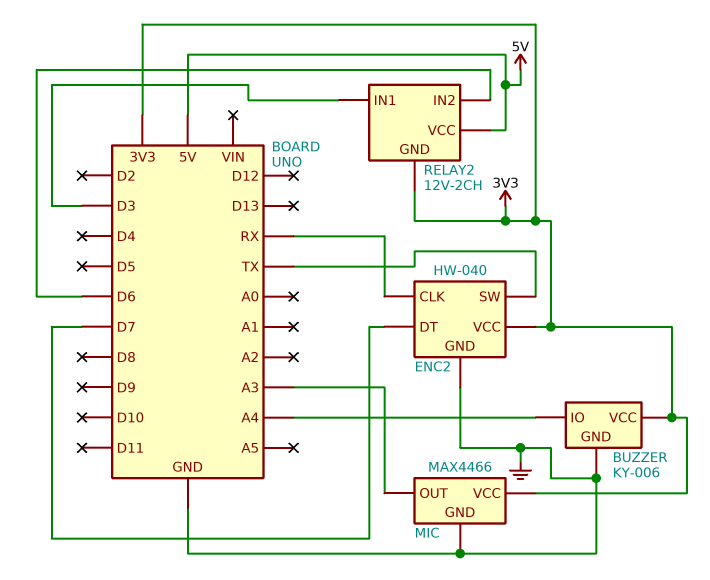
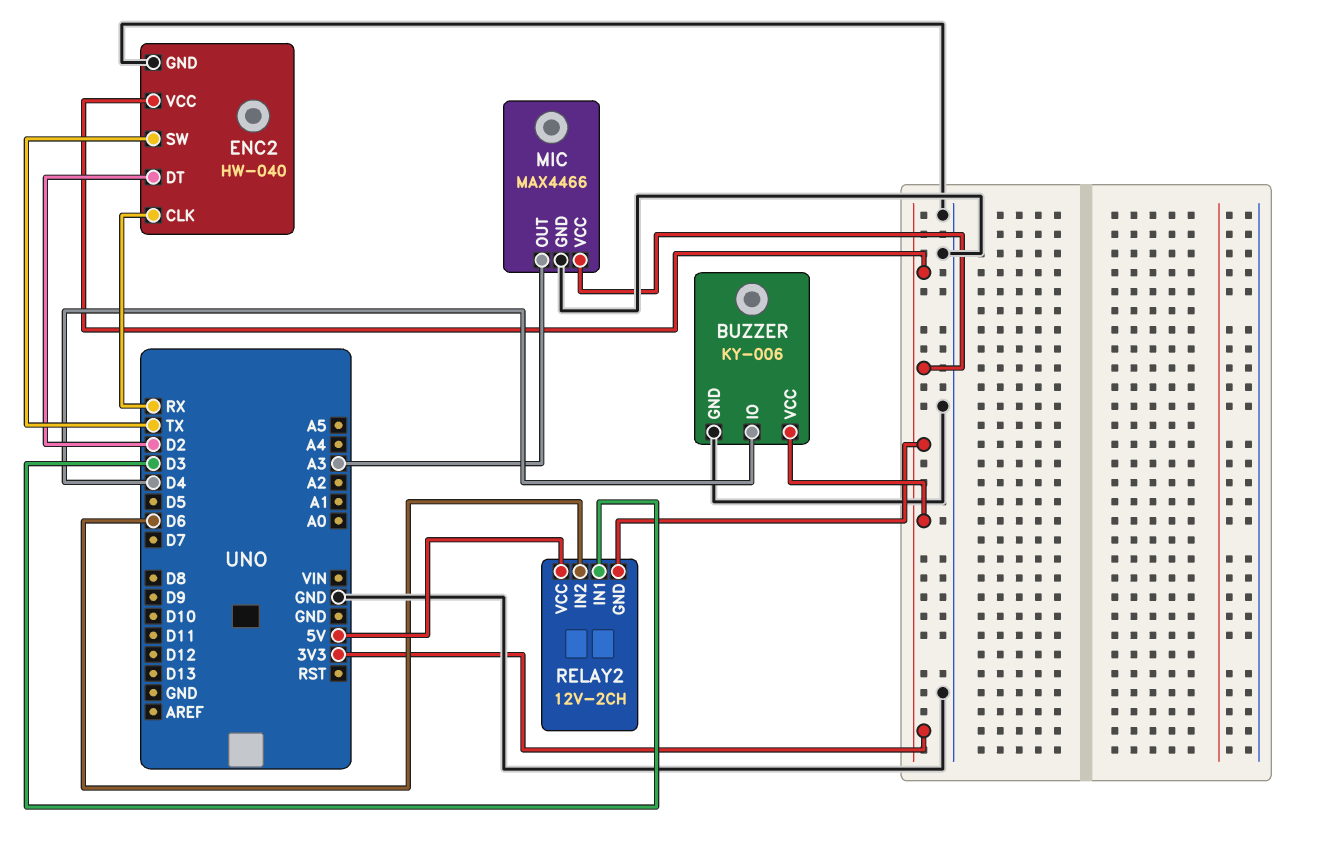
BUZZER pin IO: A4 -> D4
ENC2 pin DT: D7 -> D2

